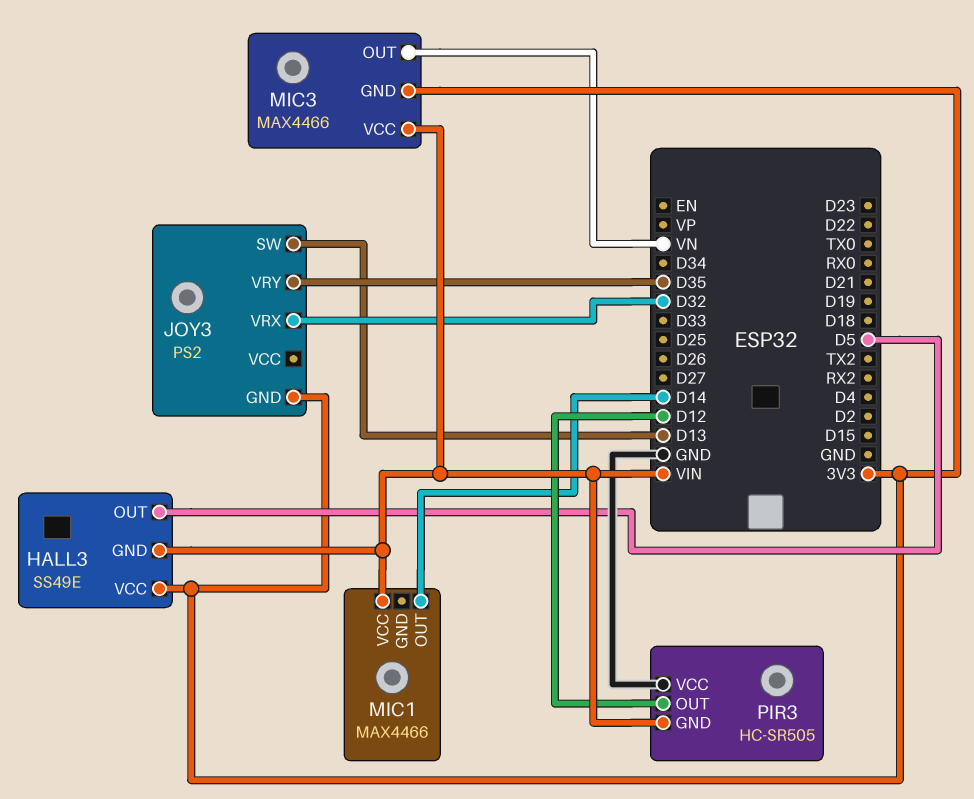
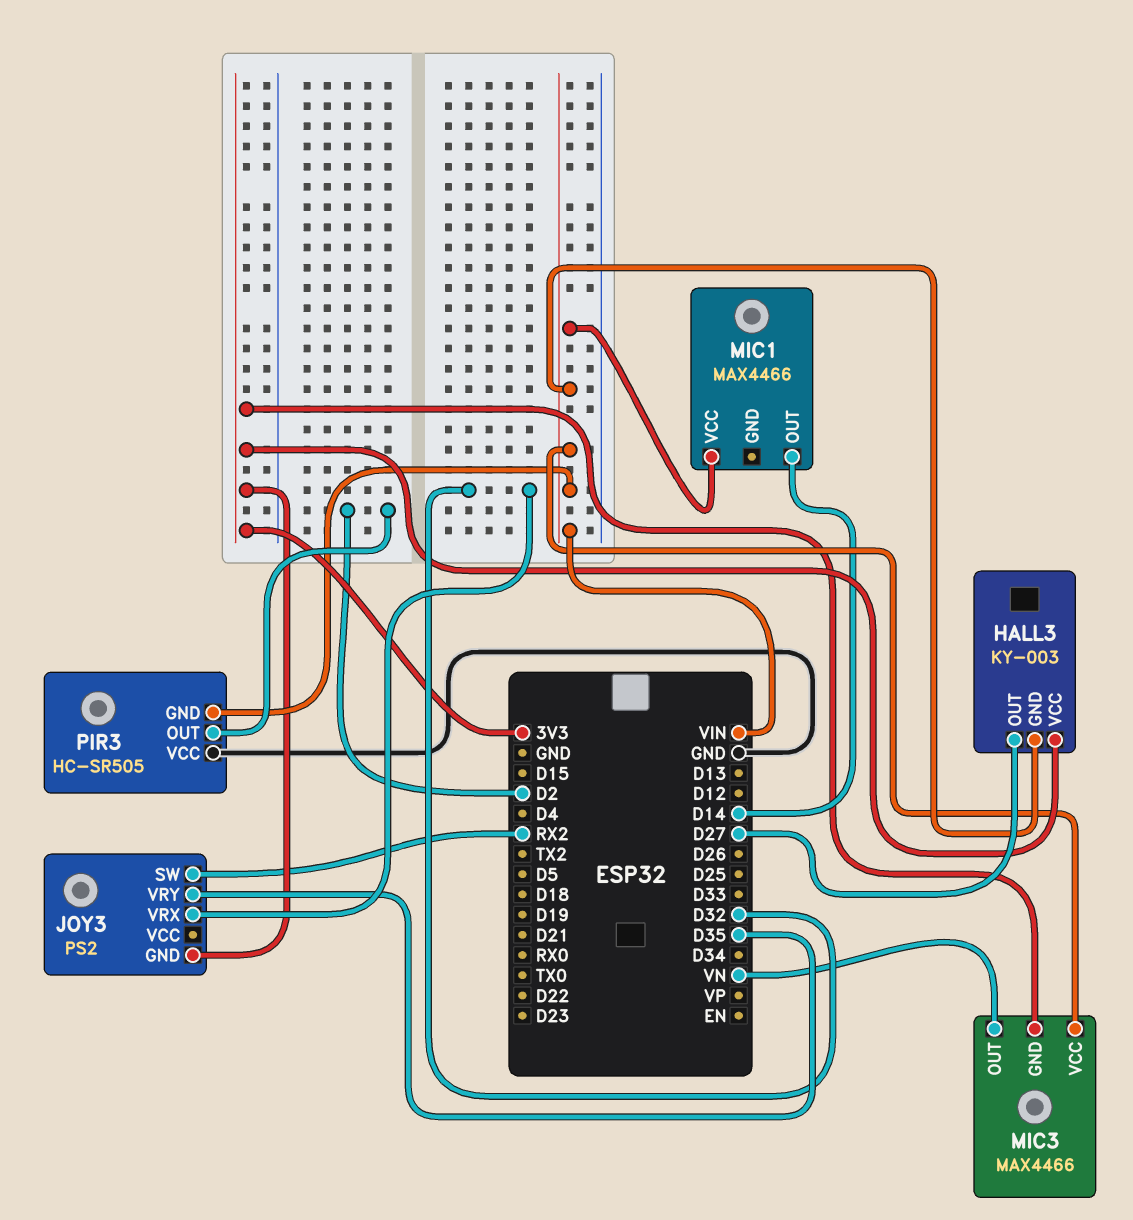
HALL3: SS49E -> KY-003
HALL3 pin OUT: D5 -> D27
JOY3 pin SW: D13 -> RX2
PIR3 pin OUT: D12 -> D2

